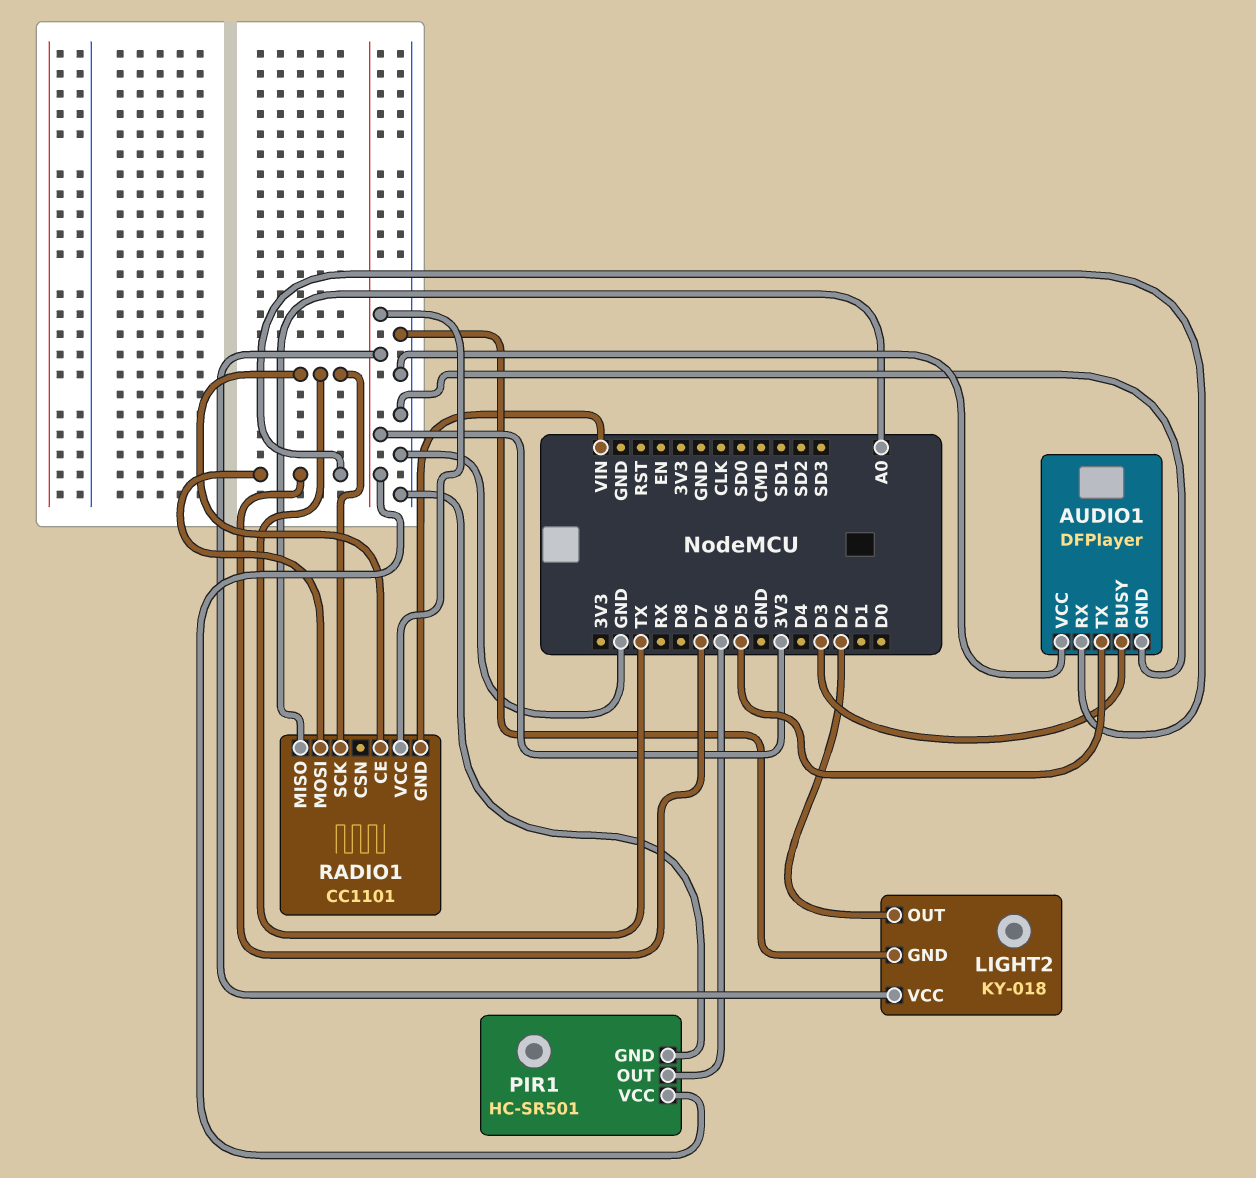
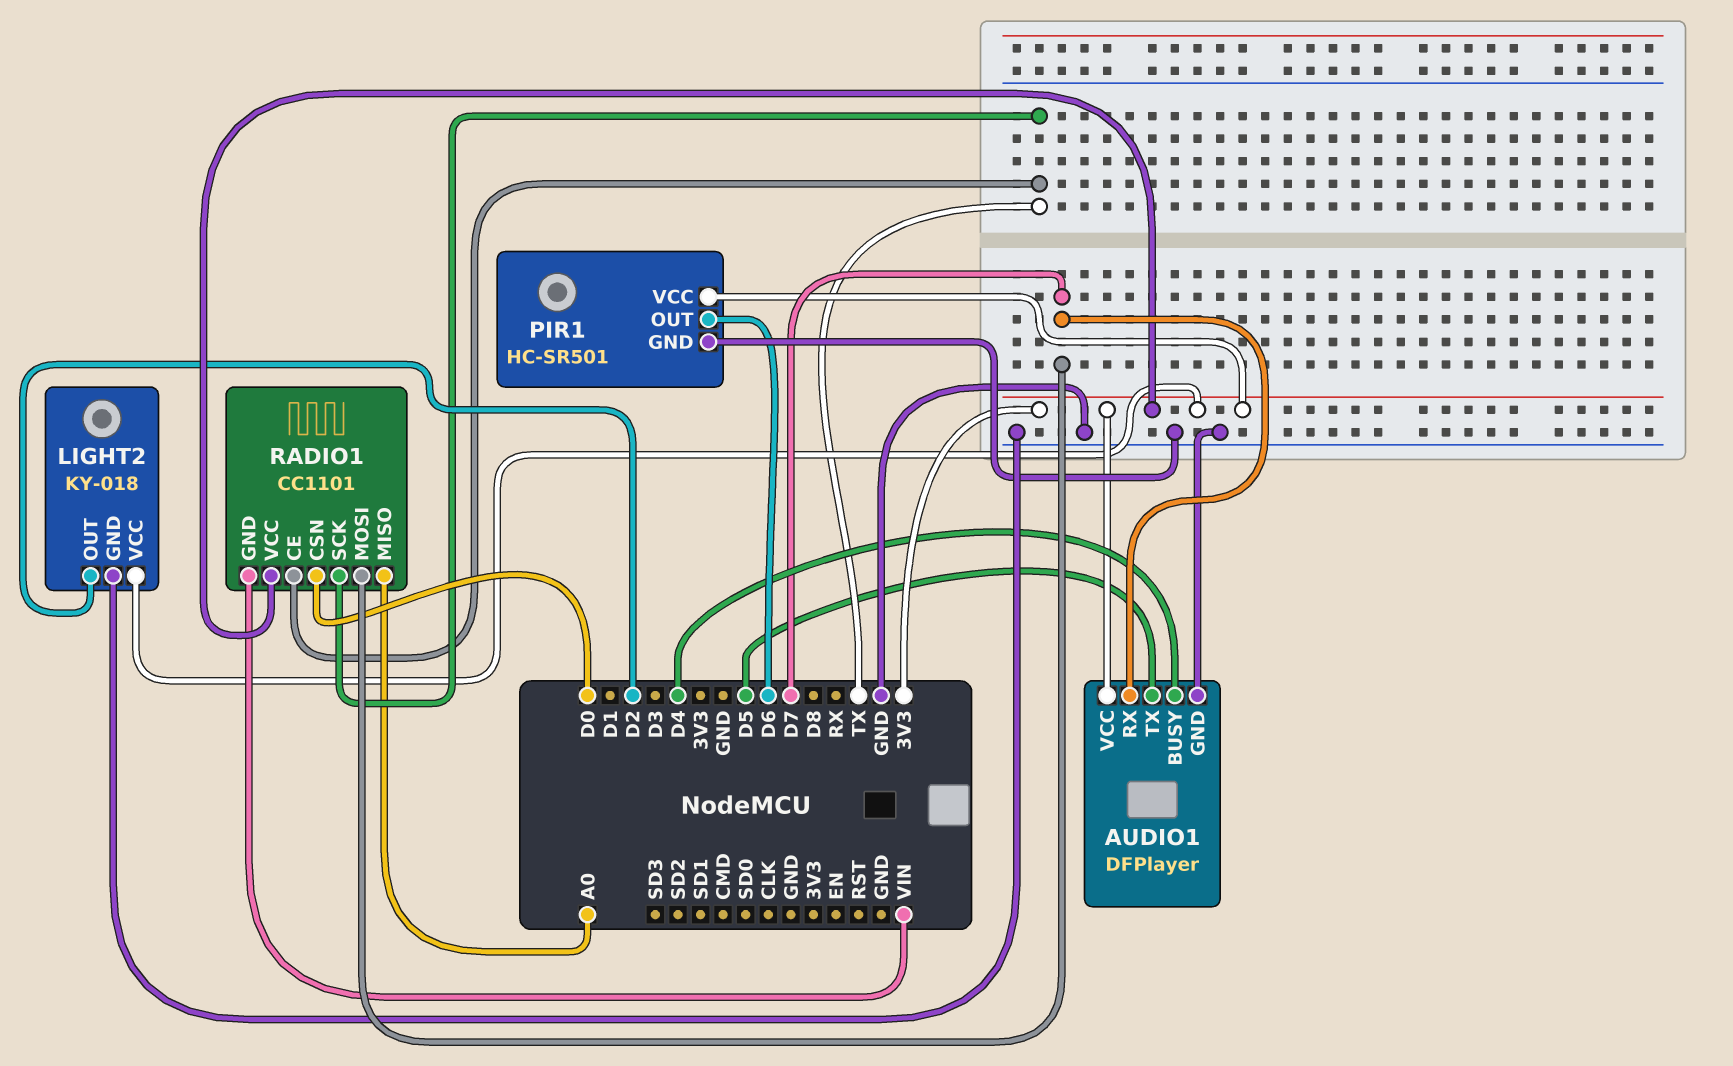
AUDIO1 pin BUSY: D3 -> D4
AUDIO1 pin VCC: GND -> 3V3
RADIO1 pin CSN: none -> D0

